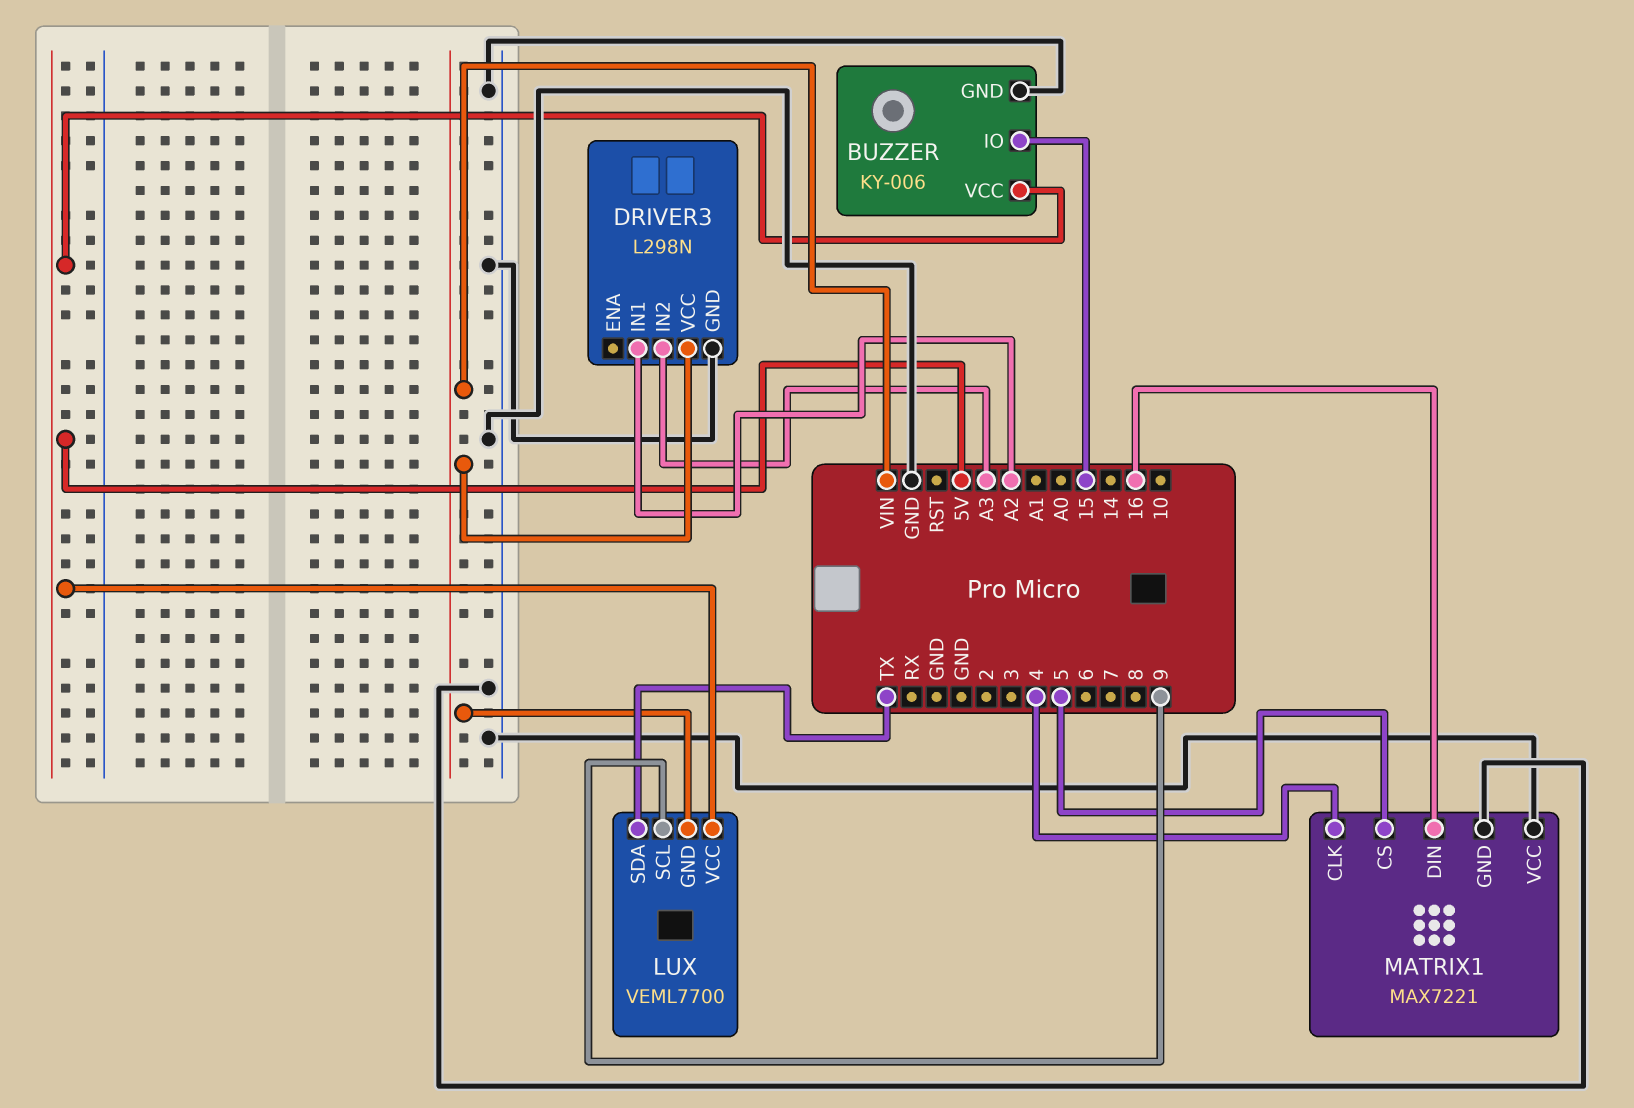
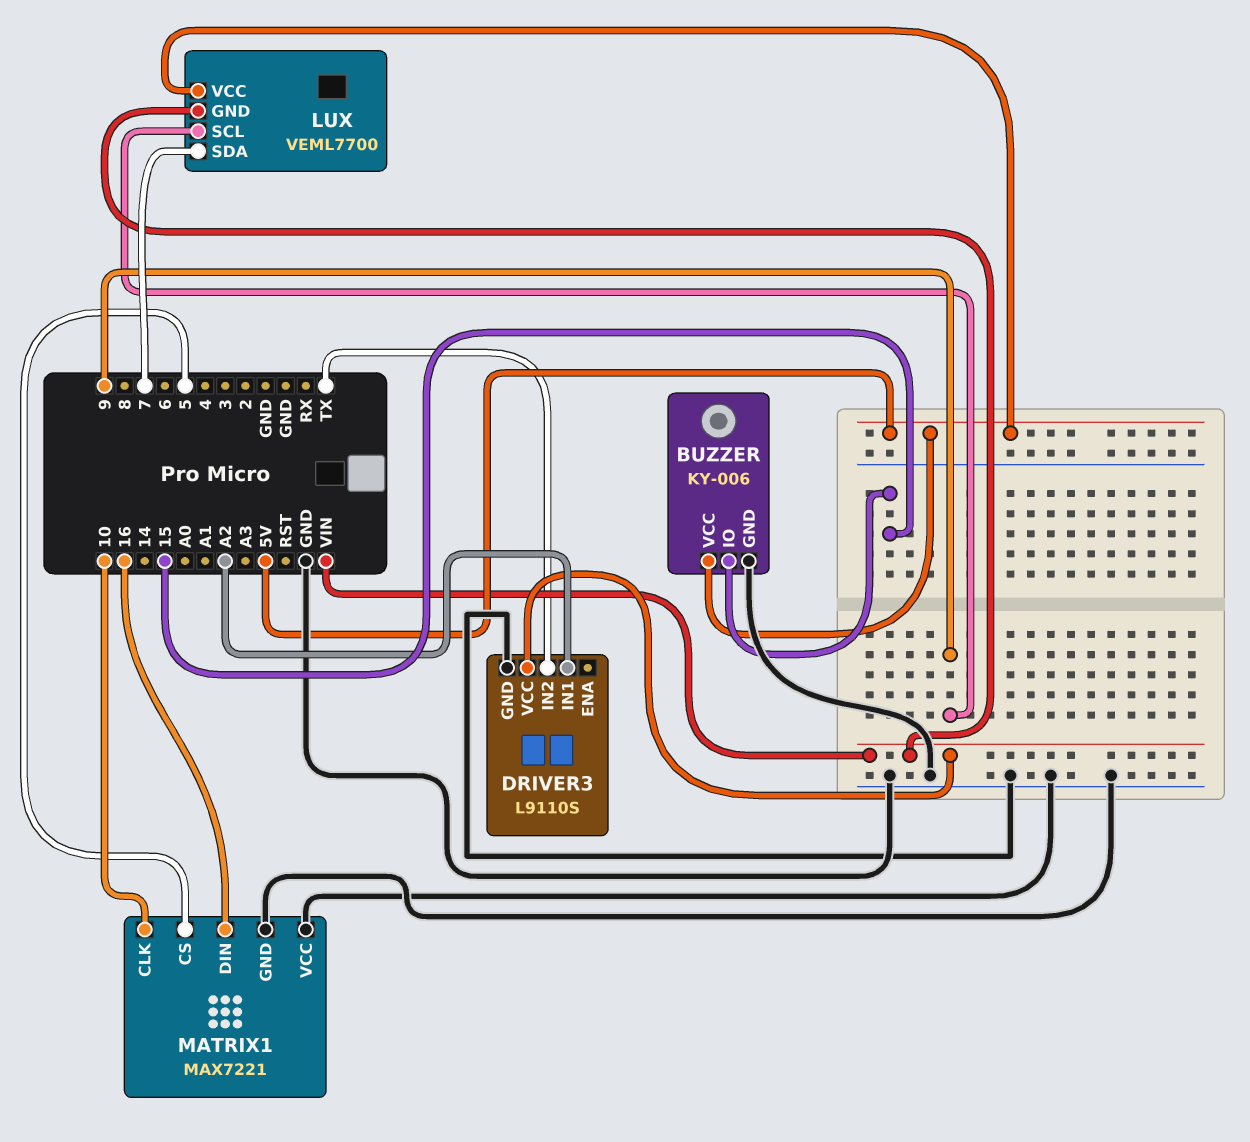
DRIVER3: L298N -> L9110S
DRIVER3 pin IN2: A3 -> TX
LUX pin SDA: TX -> 7
MATRIX1 pin CLK: 4 -> 10

